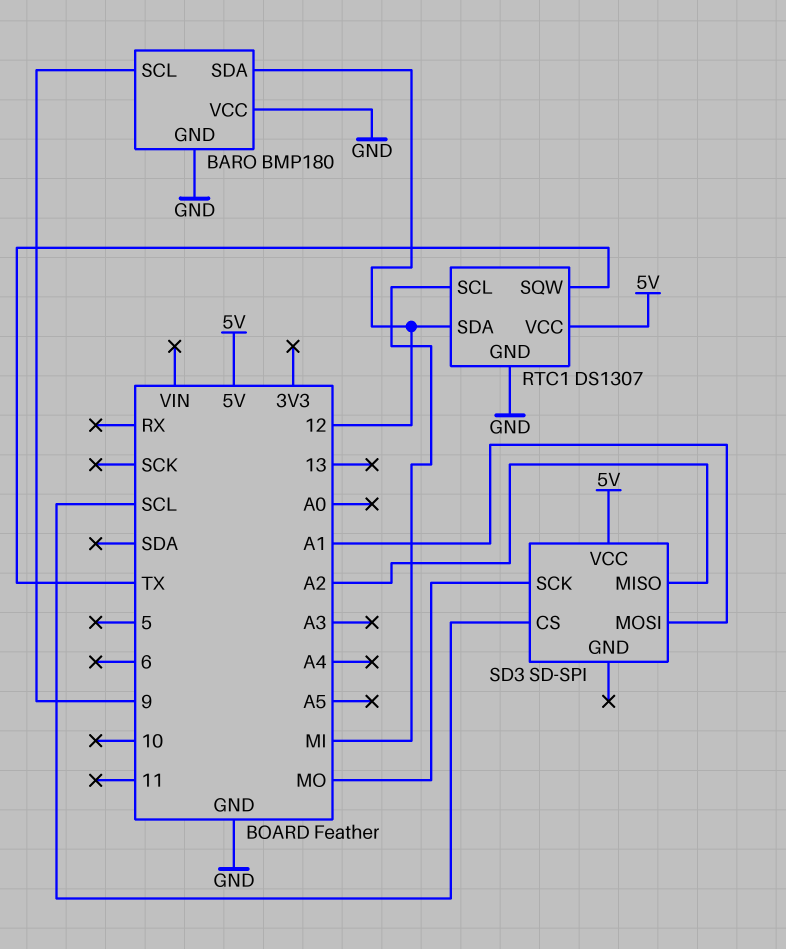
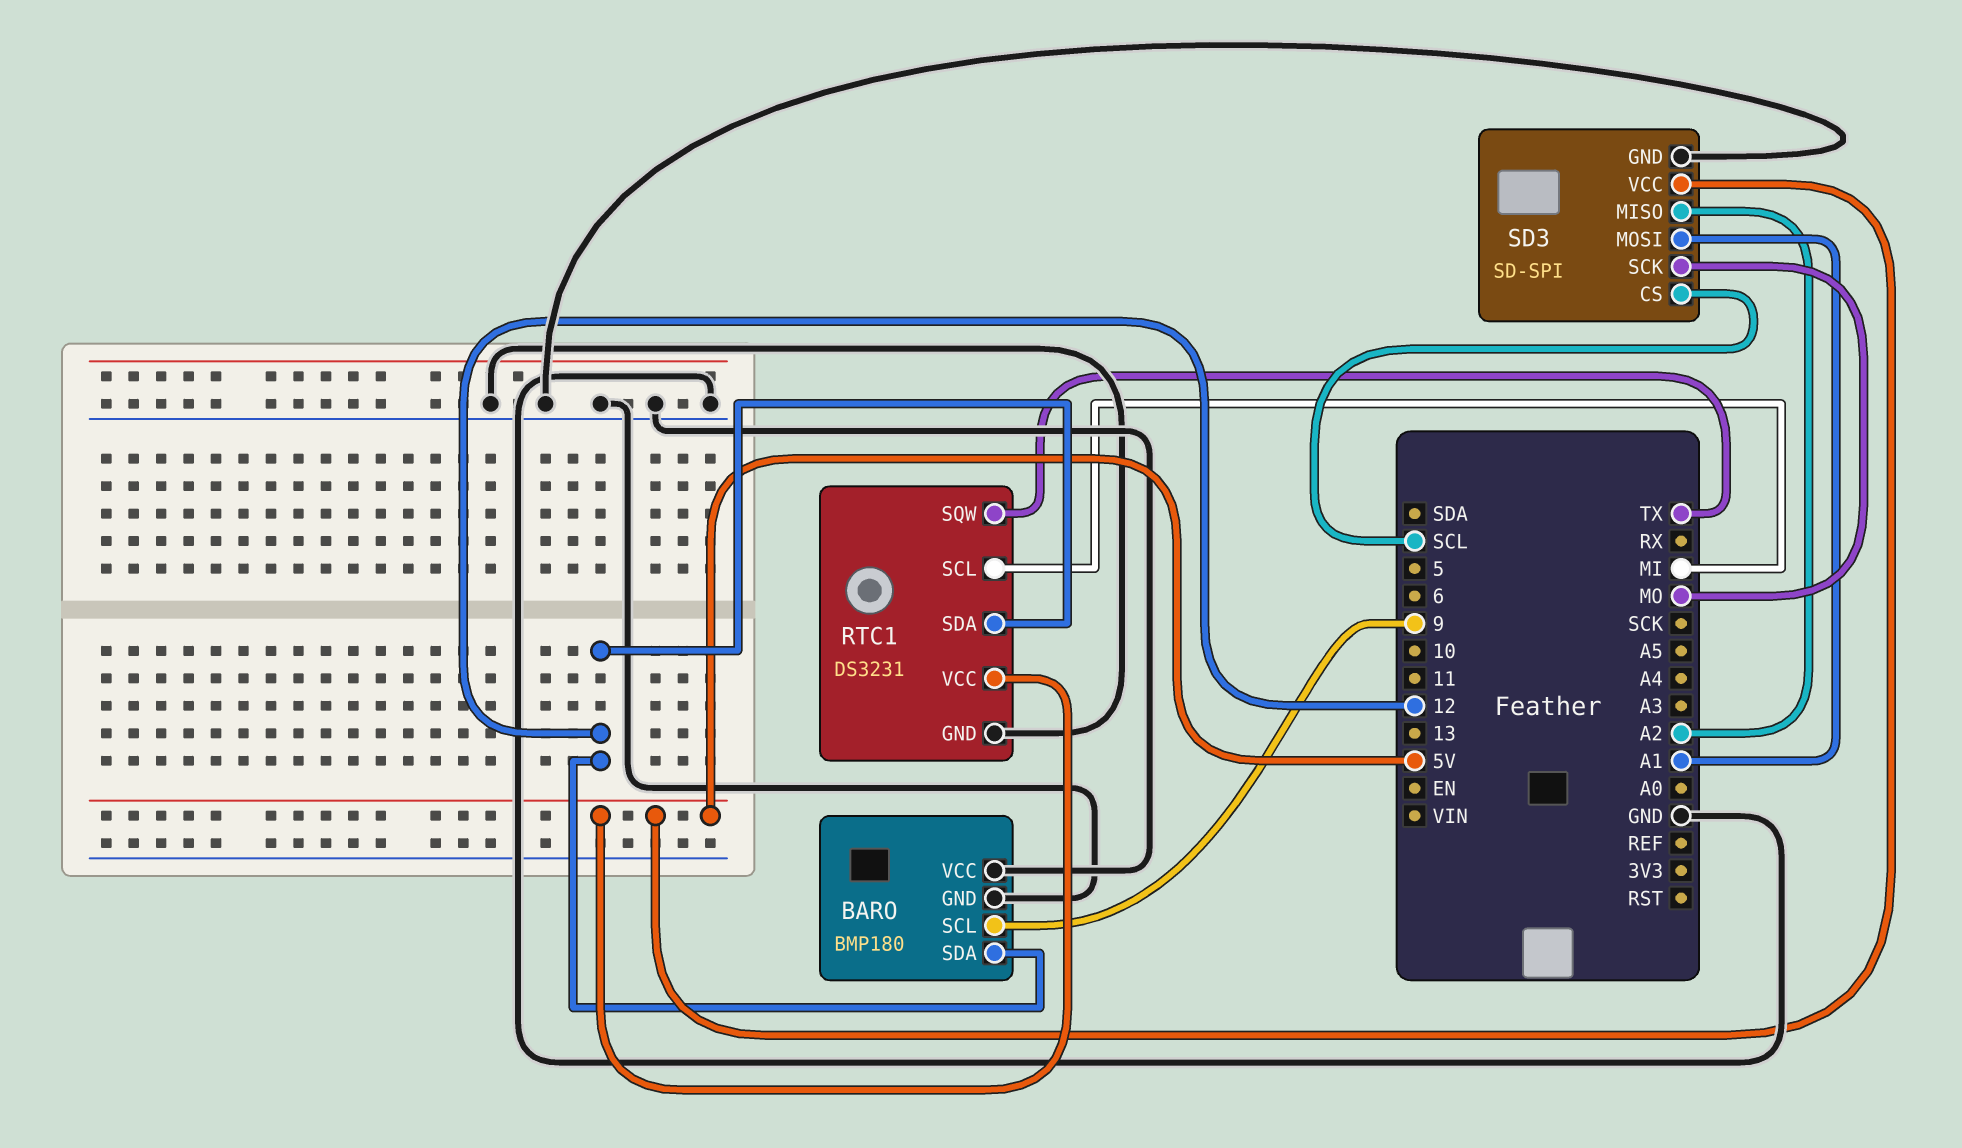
RTC1: DS1307 -> DS3231
SD3 pin GND: none -> GND

